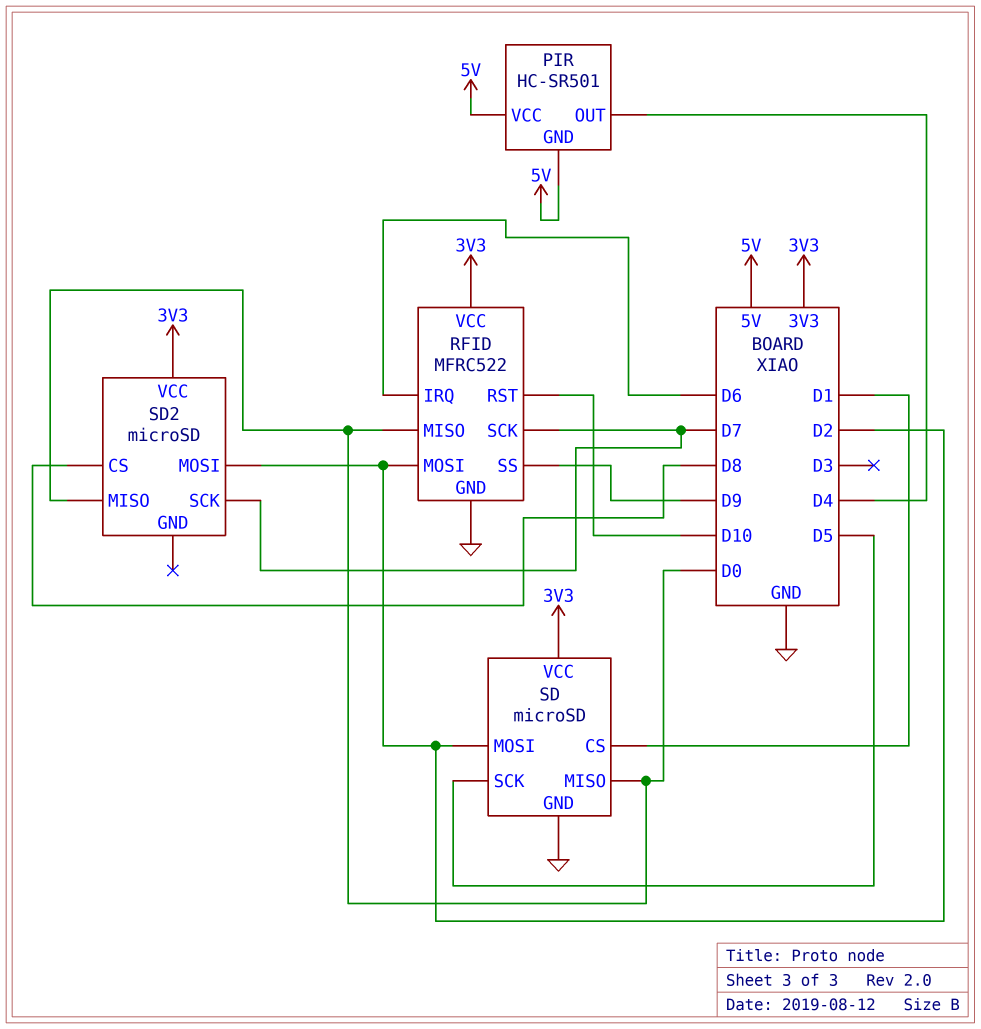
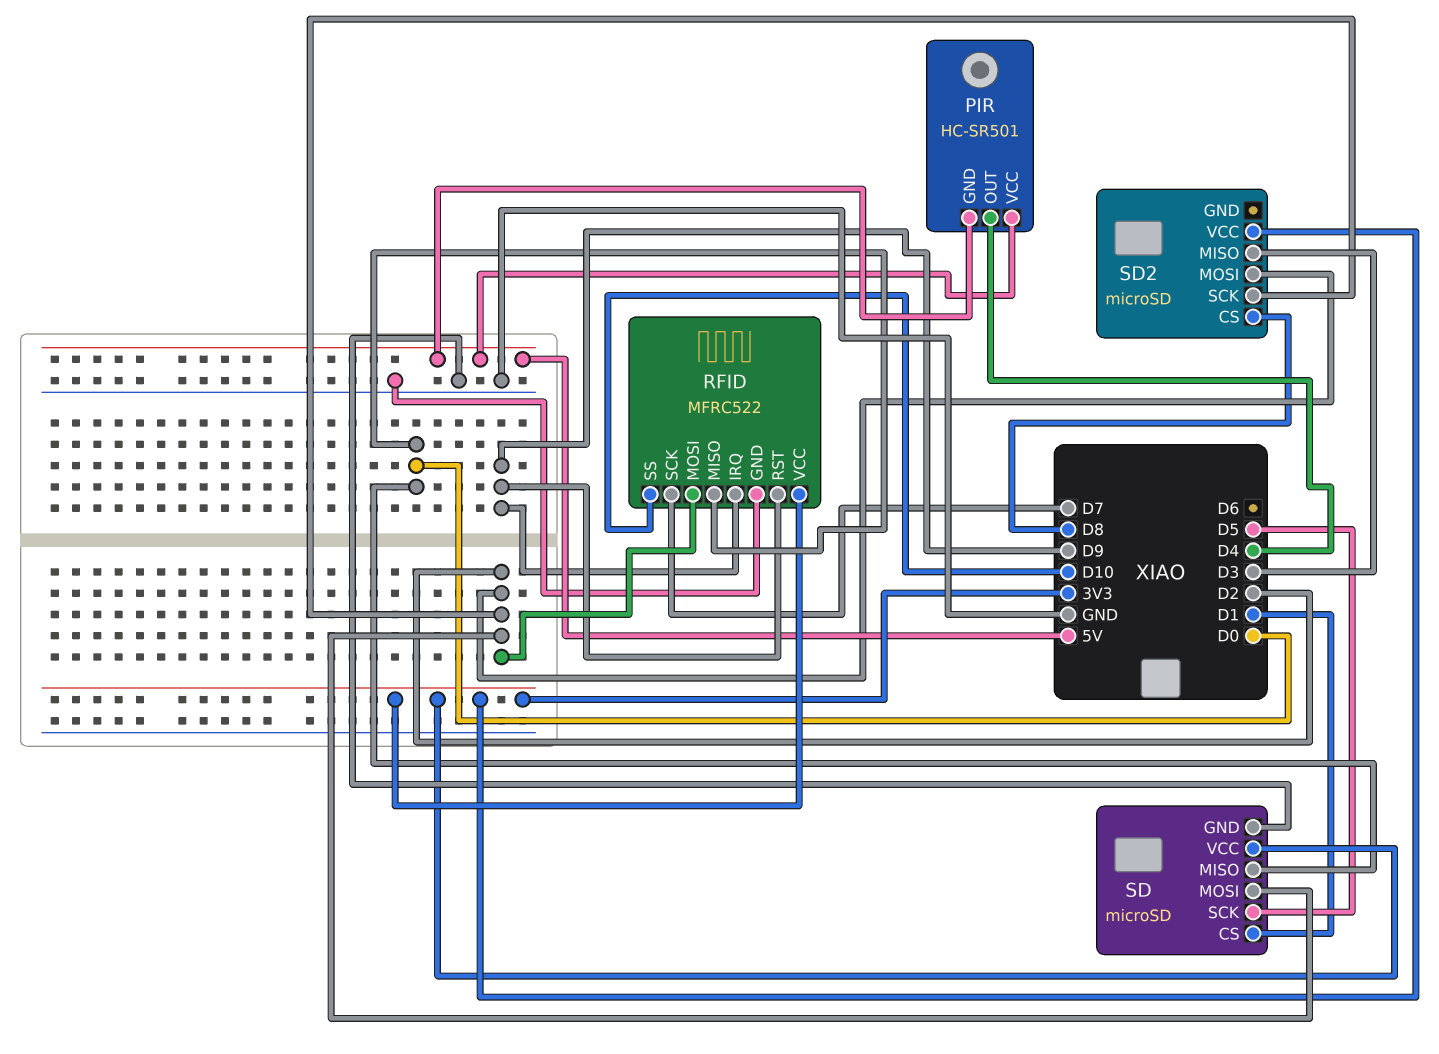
RFID pin IRQ: D6 -> D9
RFID pin RST: D10 -> D9
RFID pin SS: D9 -> D10
SD2 pin MISO: D0 -> D3
SD2 pin SCK: D7 -> D2

